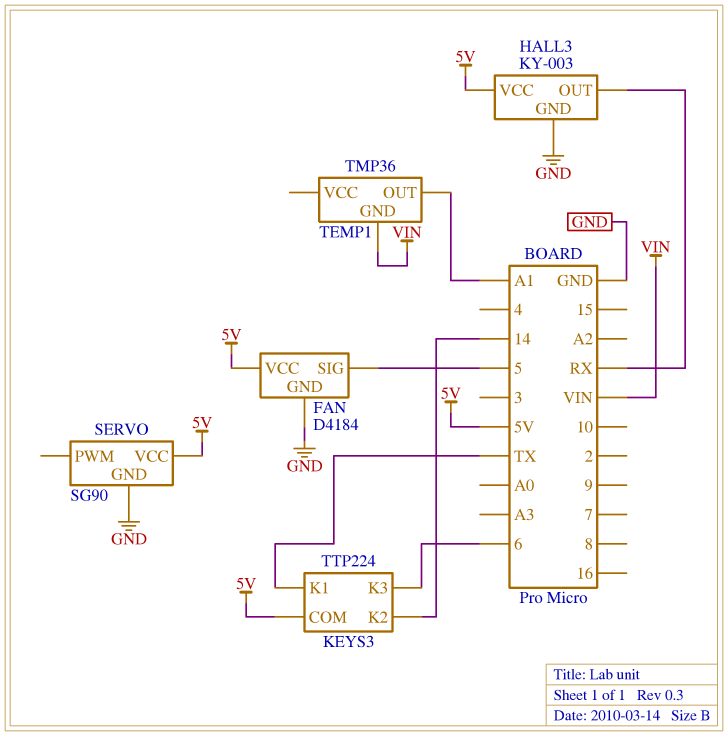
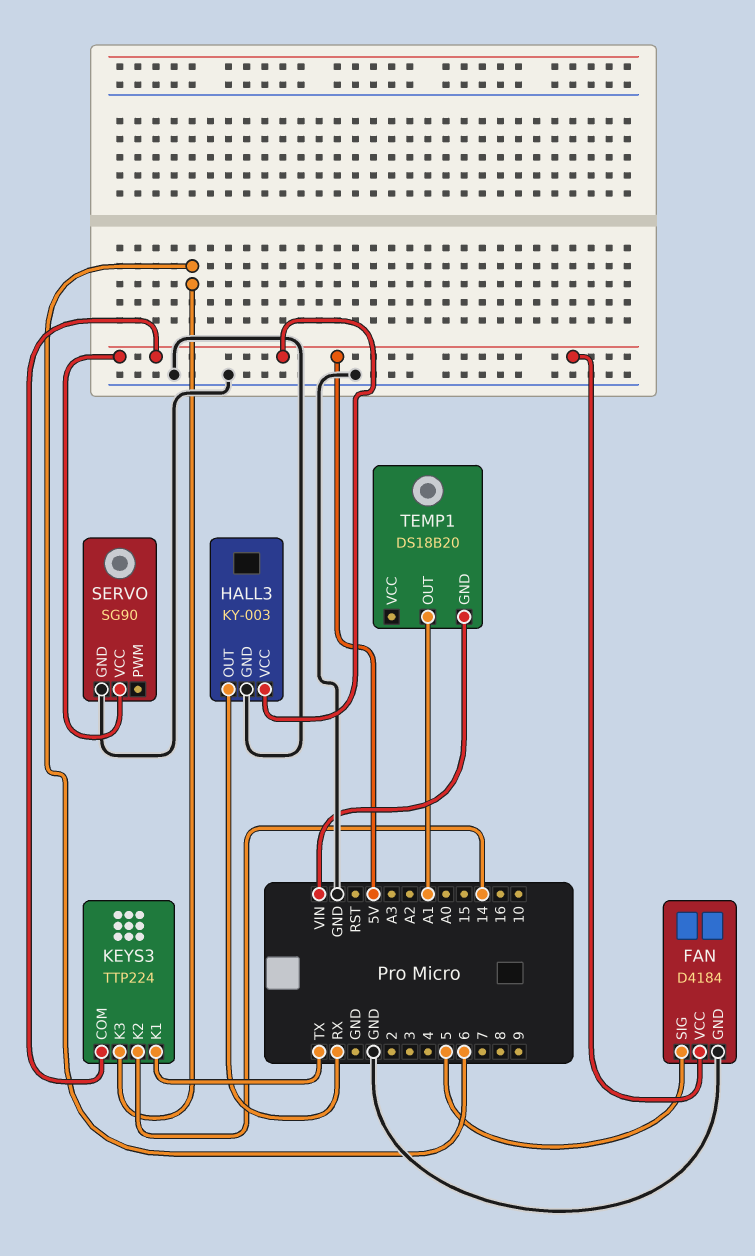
TEMP1: TMP36 -> DS18B20

